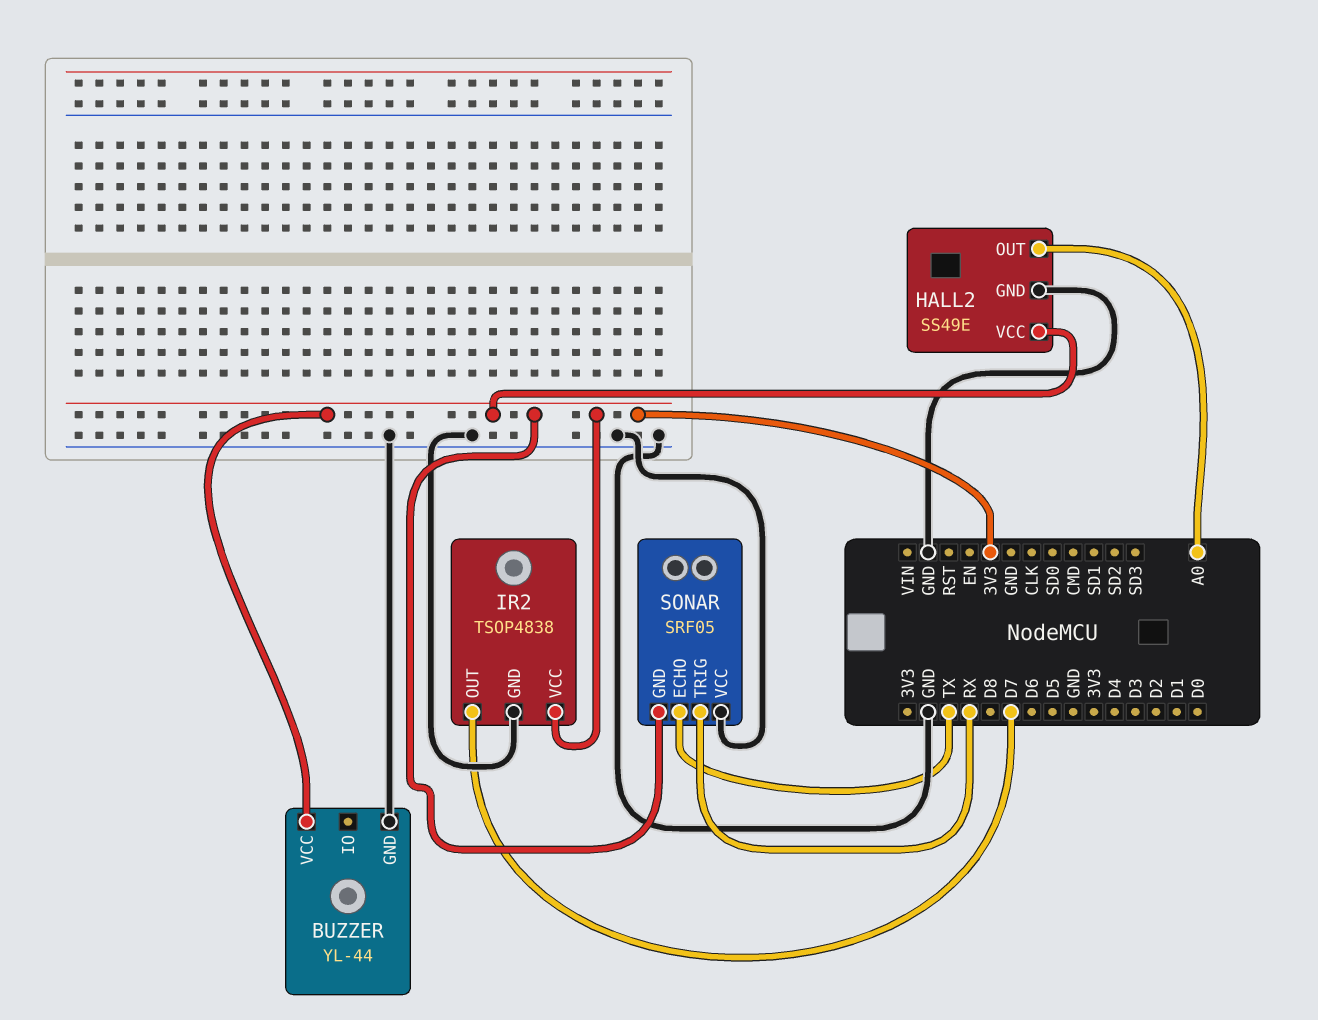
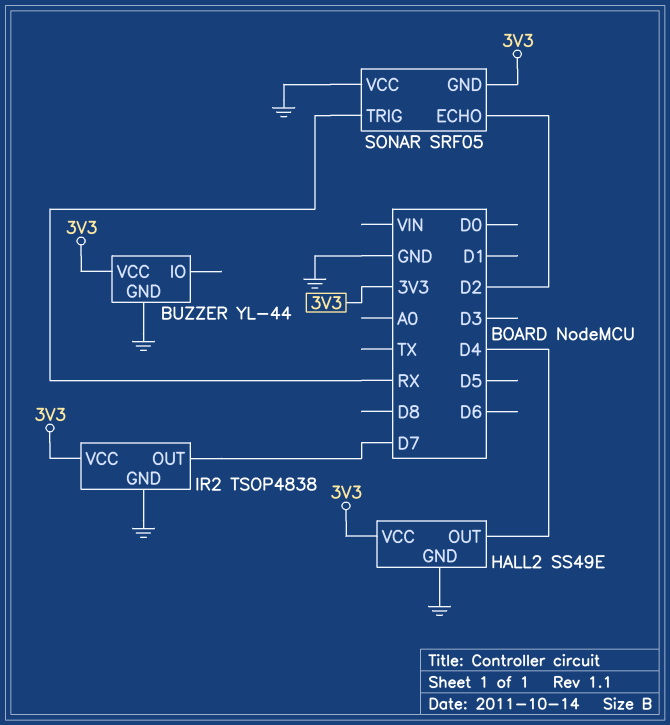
HALL2 pin OUT: A0 -> D4
SONAR pin ECHO: TX -> D2

